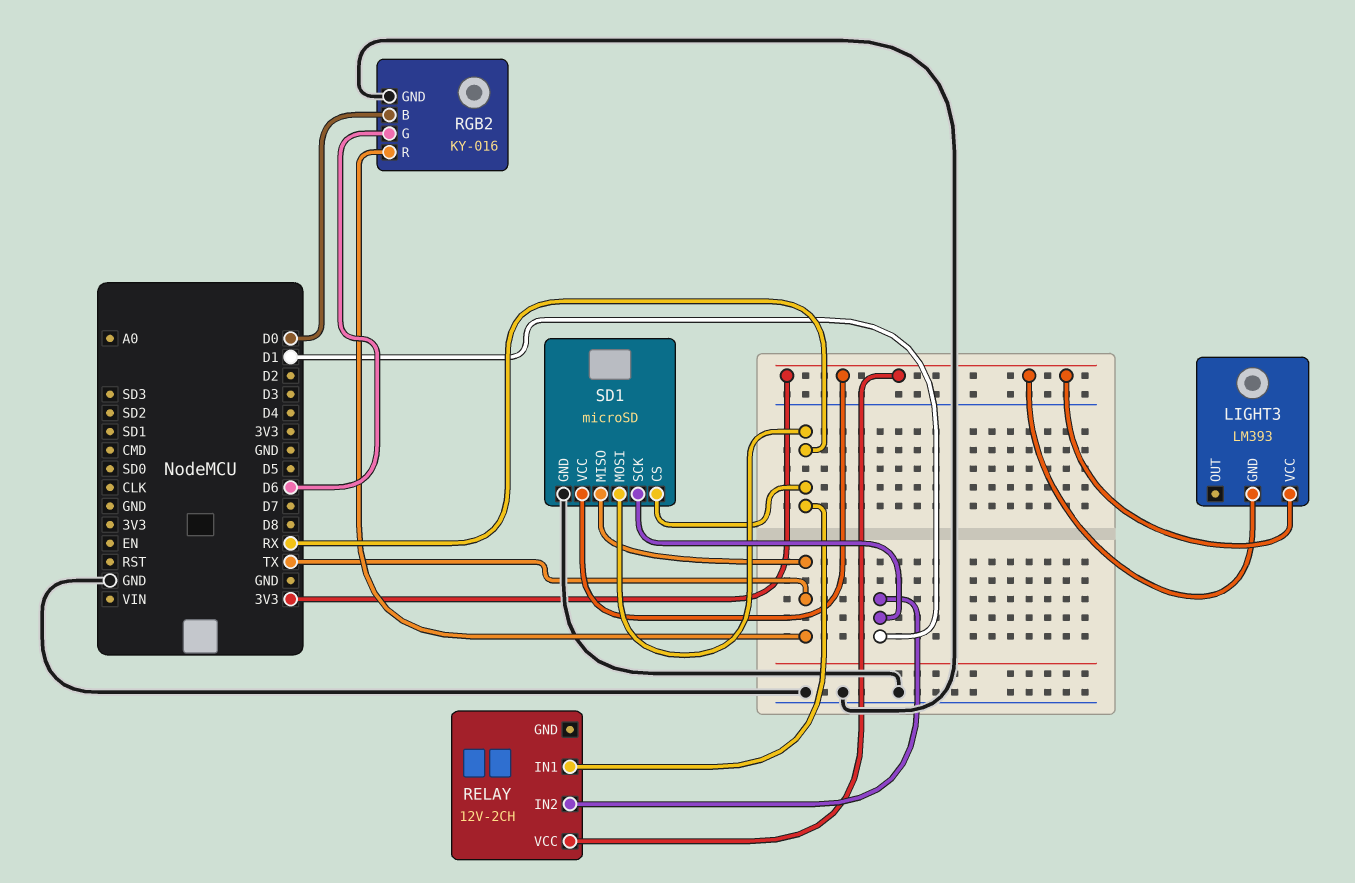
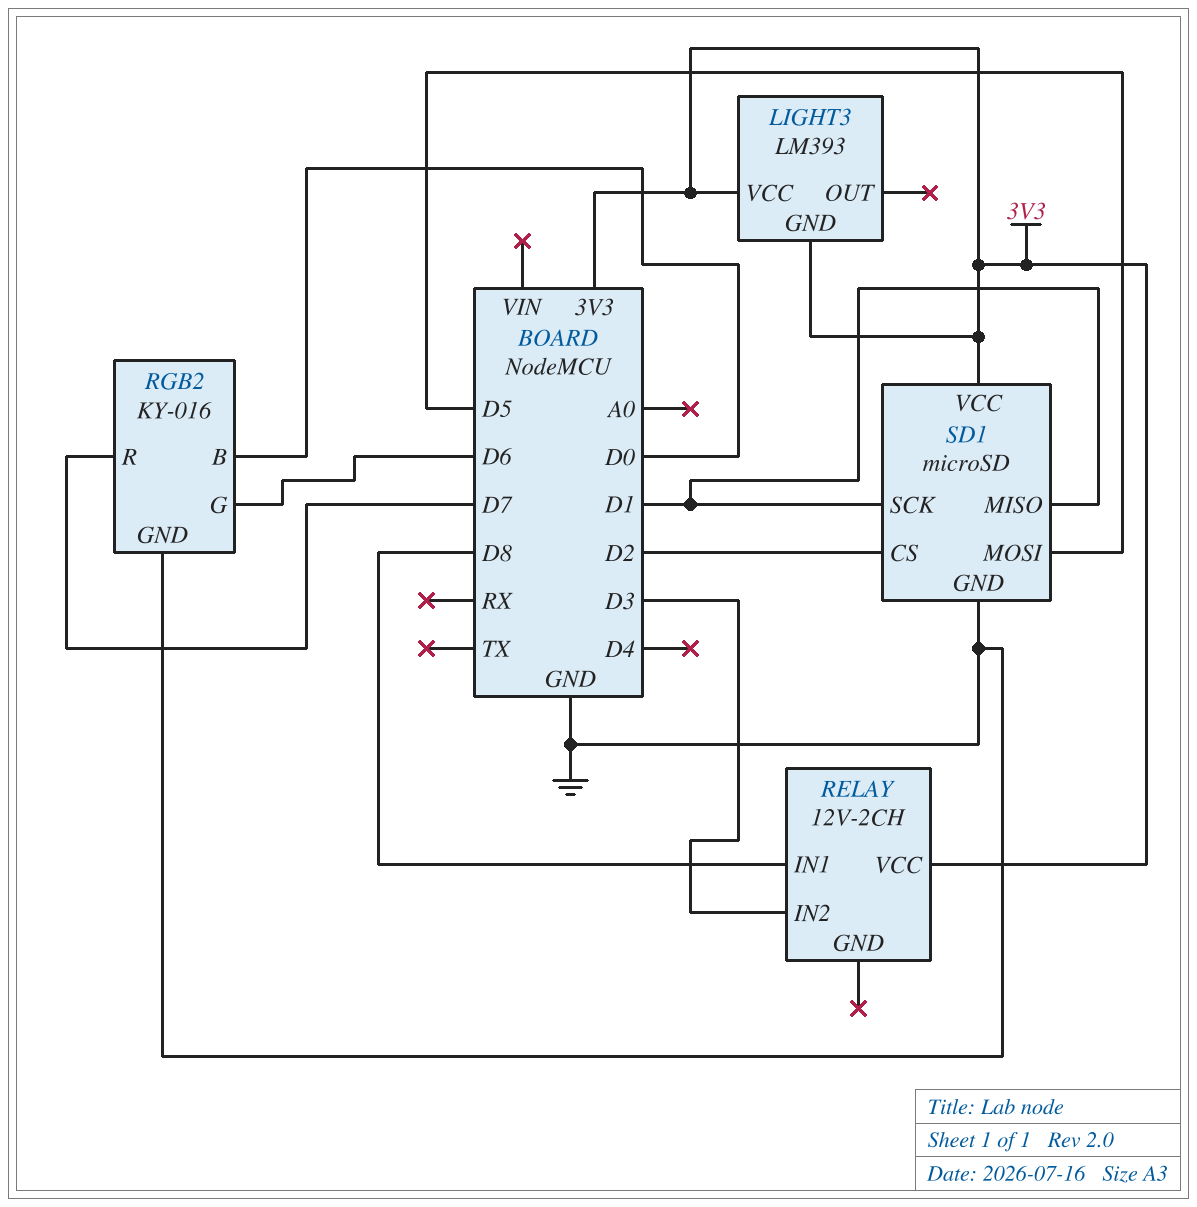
RELAY pin IN1: RX -> D8
RELAY pin IN2: D1 -> D3
RGB2 pin R: TX -> D7
SD1 pin CS: RX -> D2
SD1 pin MISO: TX -> D1
SD1 pin MOSI: RX -> D5

